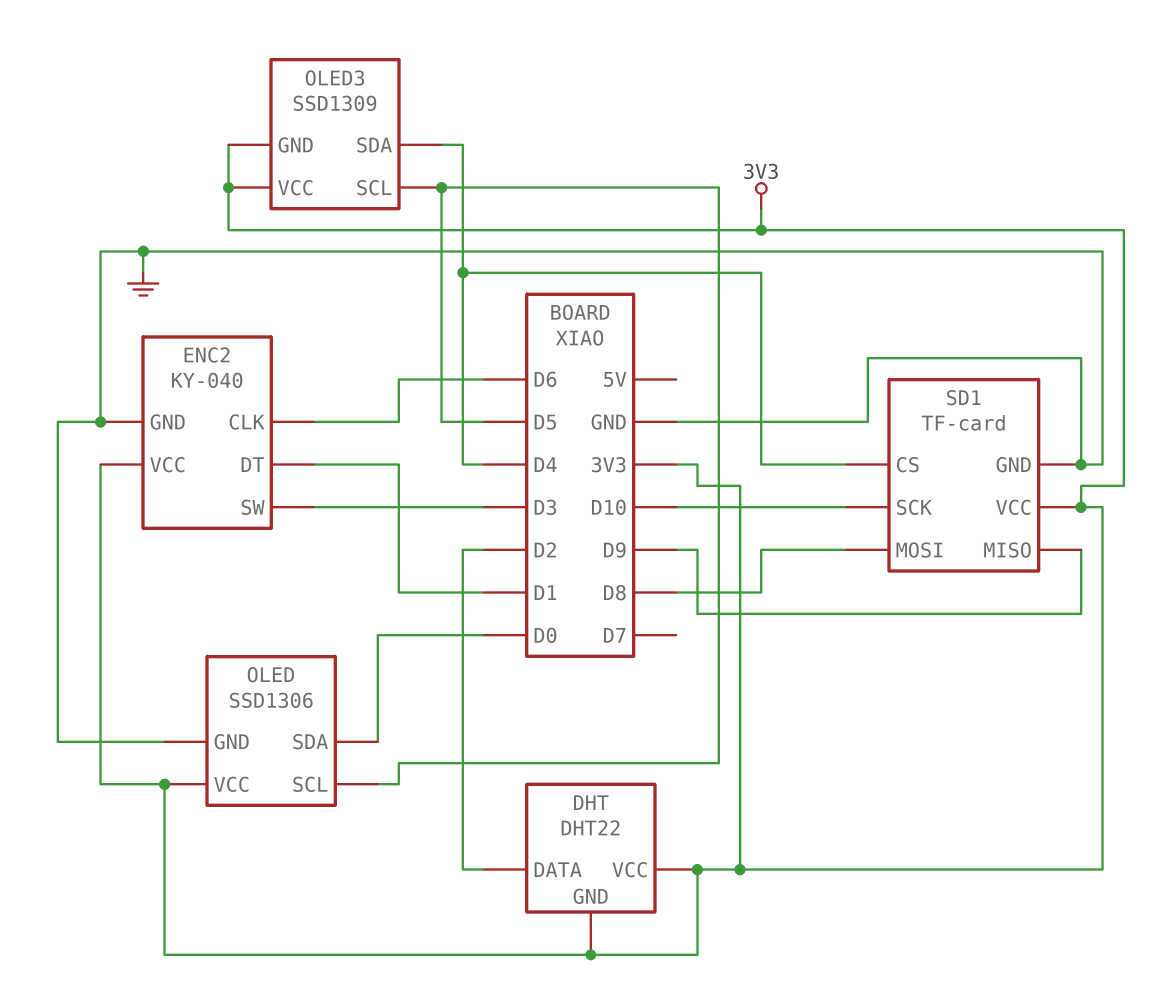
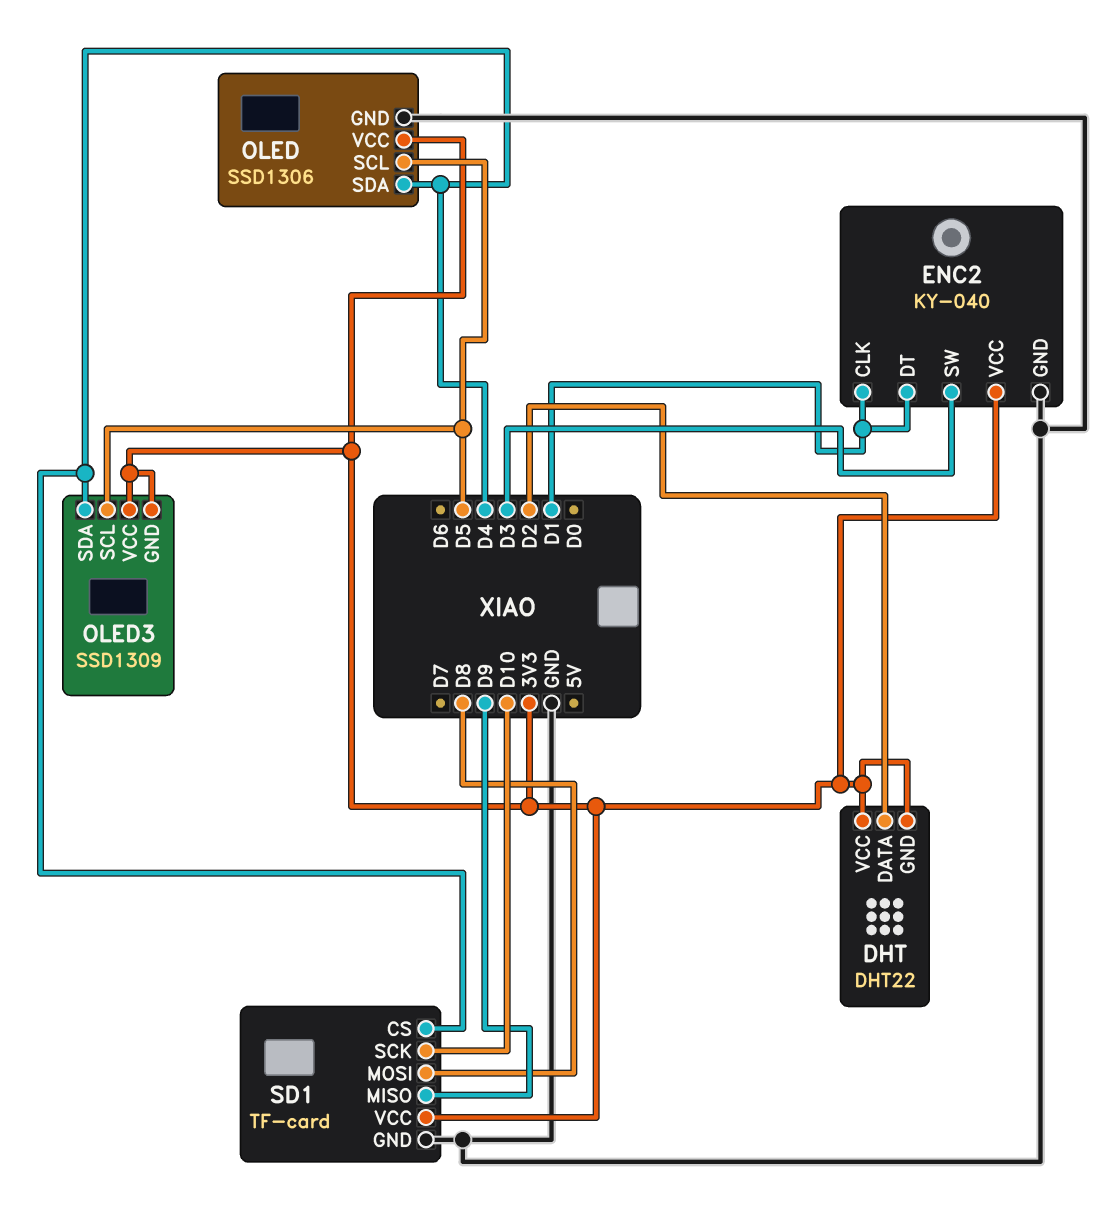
ENC2 pin CLK: D6 -> D1
OLED pin SDA: D0 -> D4

